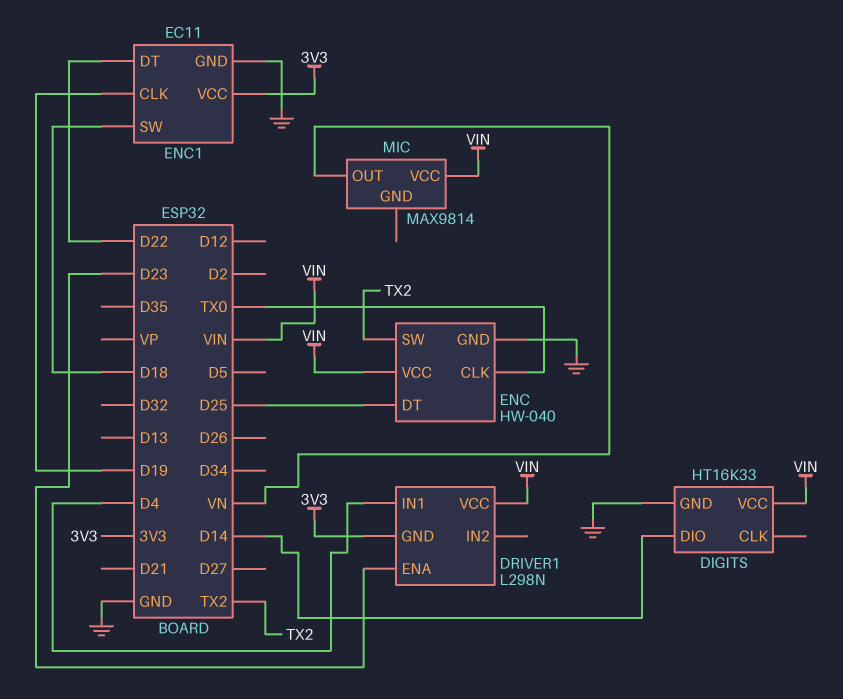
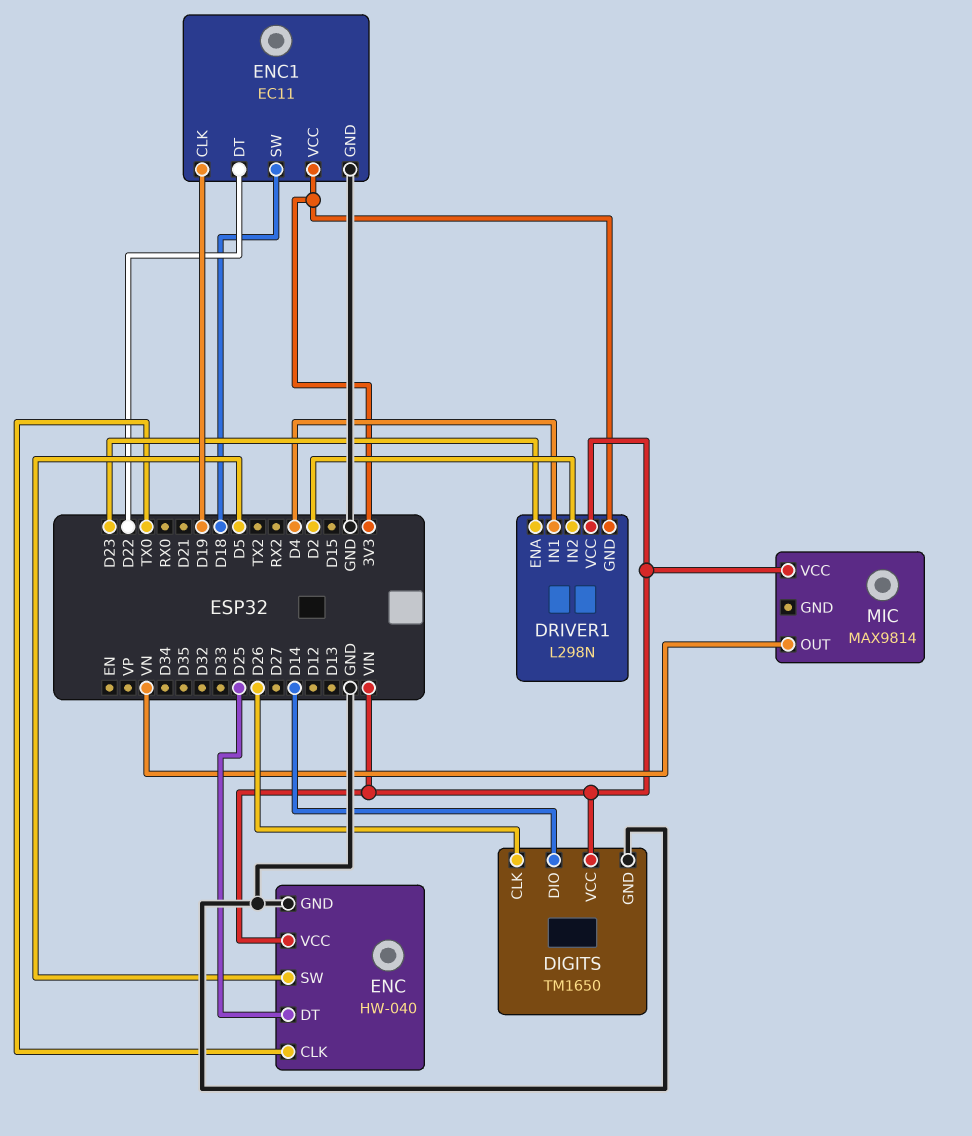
DIGITS: HT16K33 -> TM1650
DIGITS pin CLK: none -> D26
DRIVER1 pin IN2: none -> D2
ENC pin SW: TX2 -> D5

